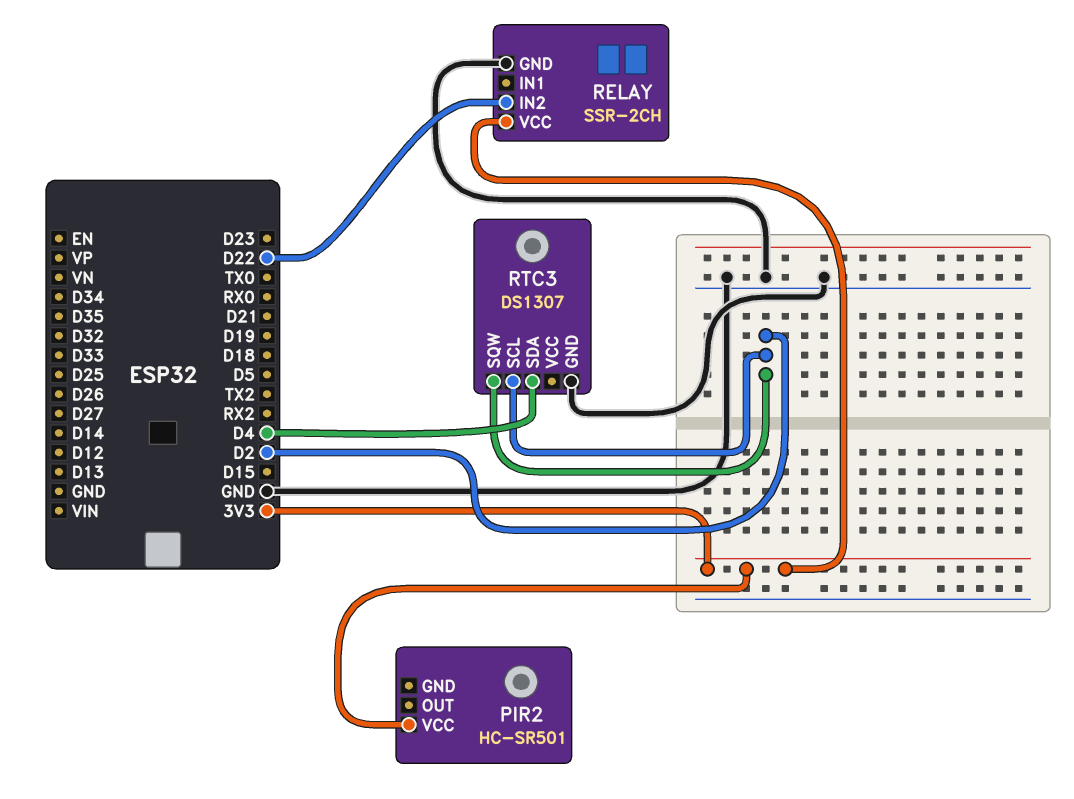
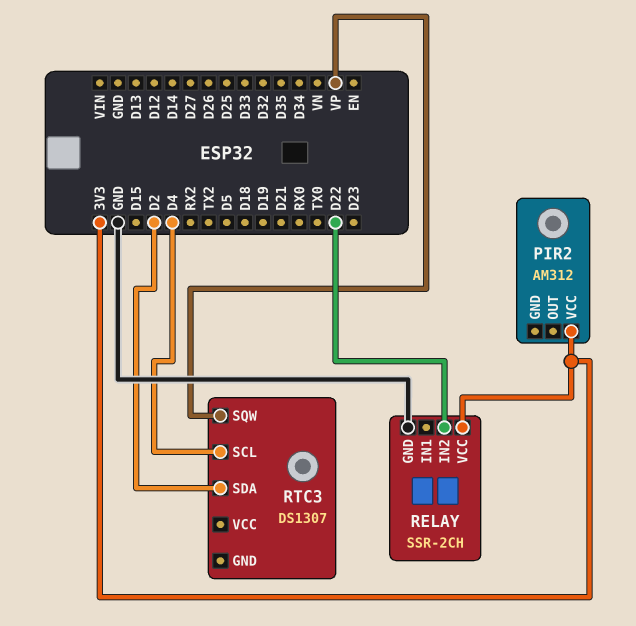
PIR2: HC-SR501 -> AM312
RTC3 pin GND: GND -> none
RTC3 pin SCL: D2 -> D4
RTC3 pin SDA: D4 -> D2
RTC3 pin SQW: D2 -> VP

